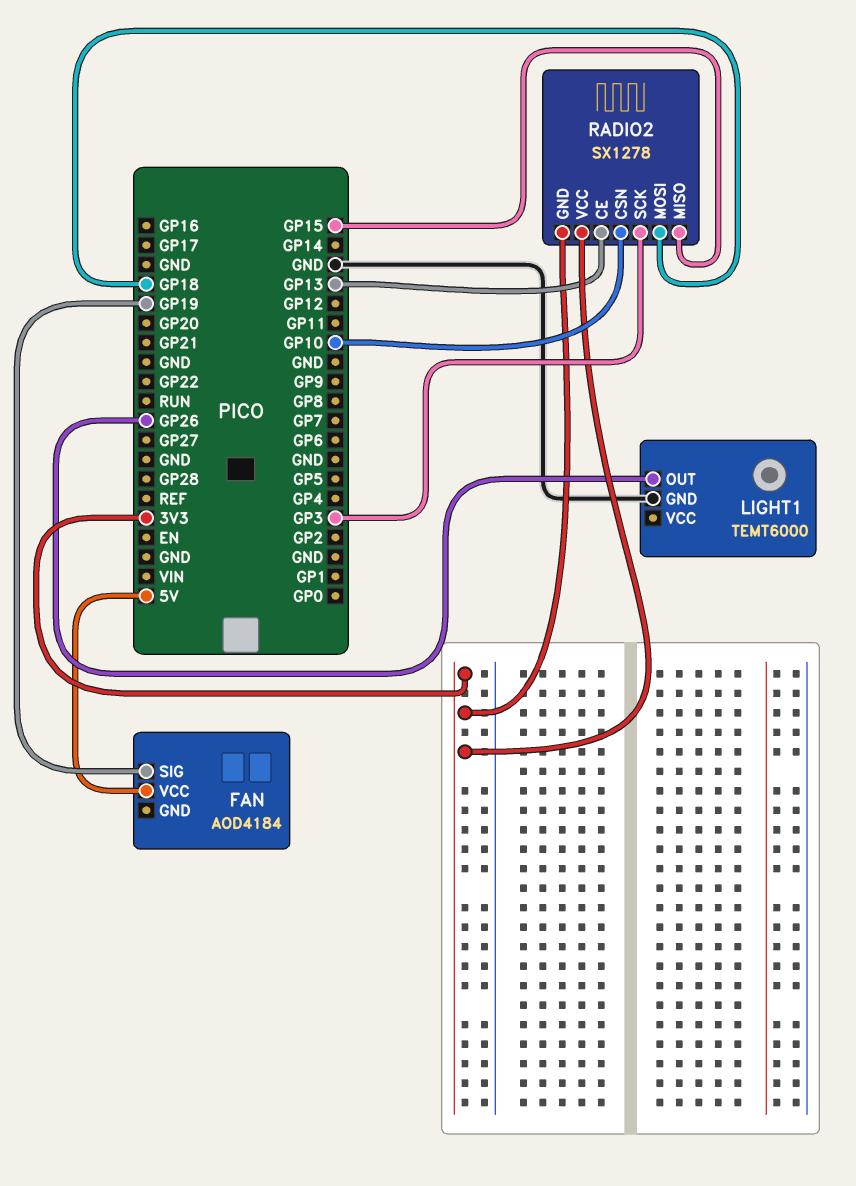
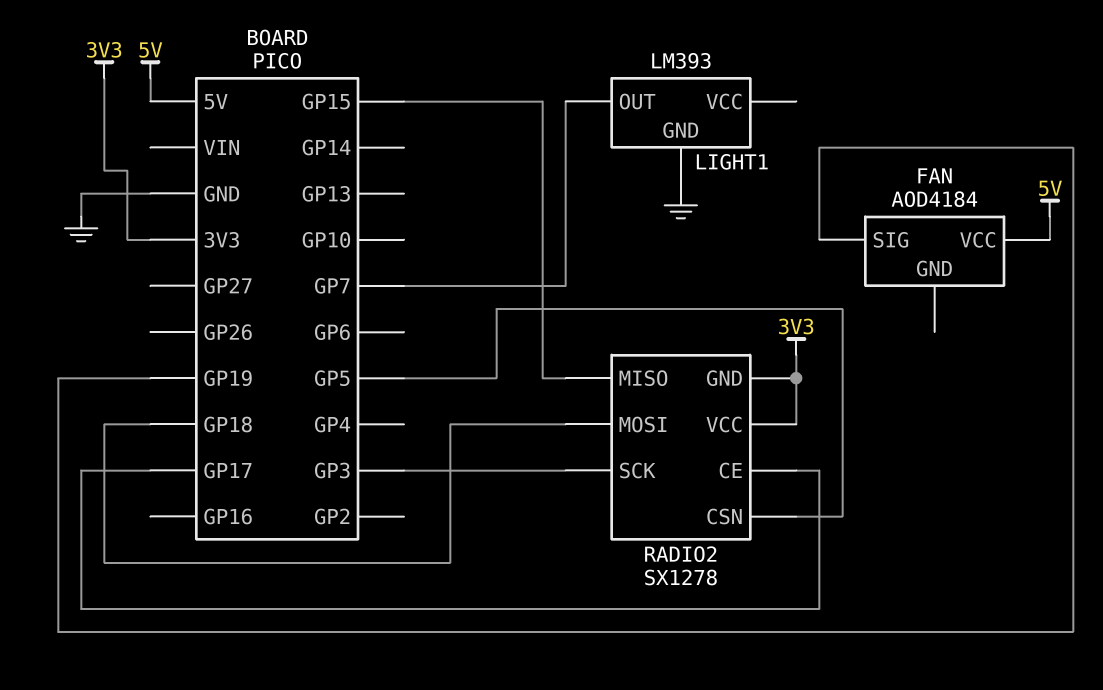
LIGHT1: TEMT6000 -> LM393
LIGHT1 pin OUT: GP26 -> GP7
RADIO2 pin CE: GP13 -> GP17
RADIO2 pin CSN: GP10 -> GP5

